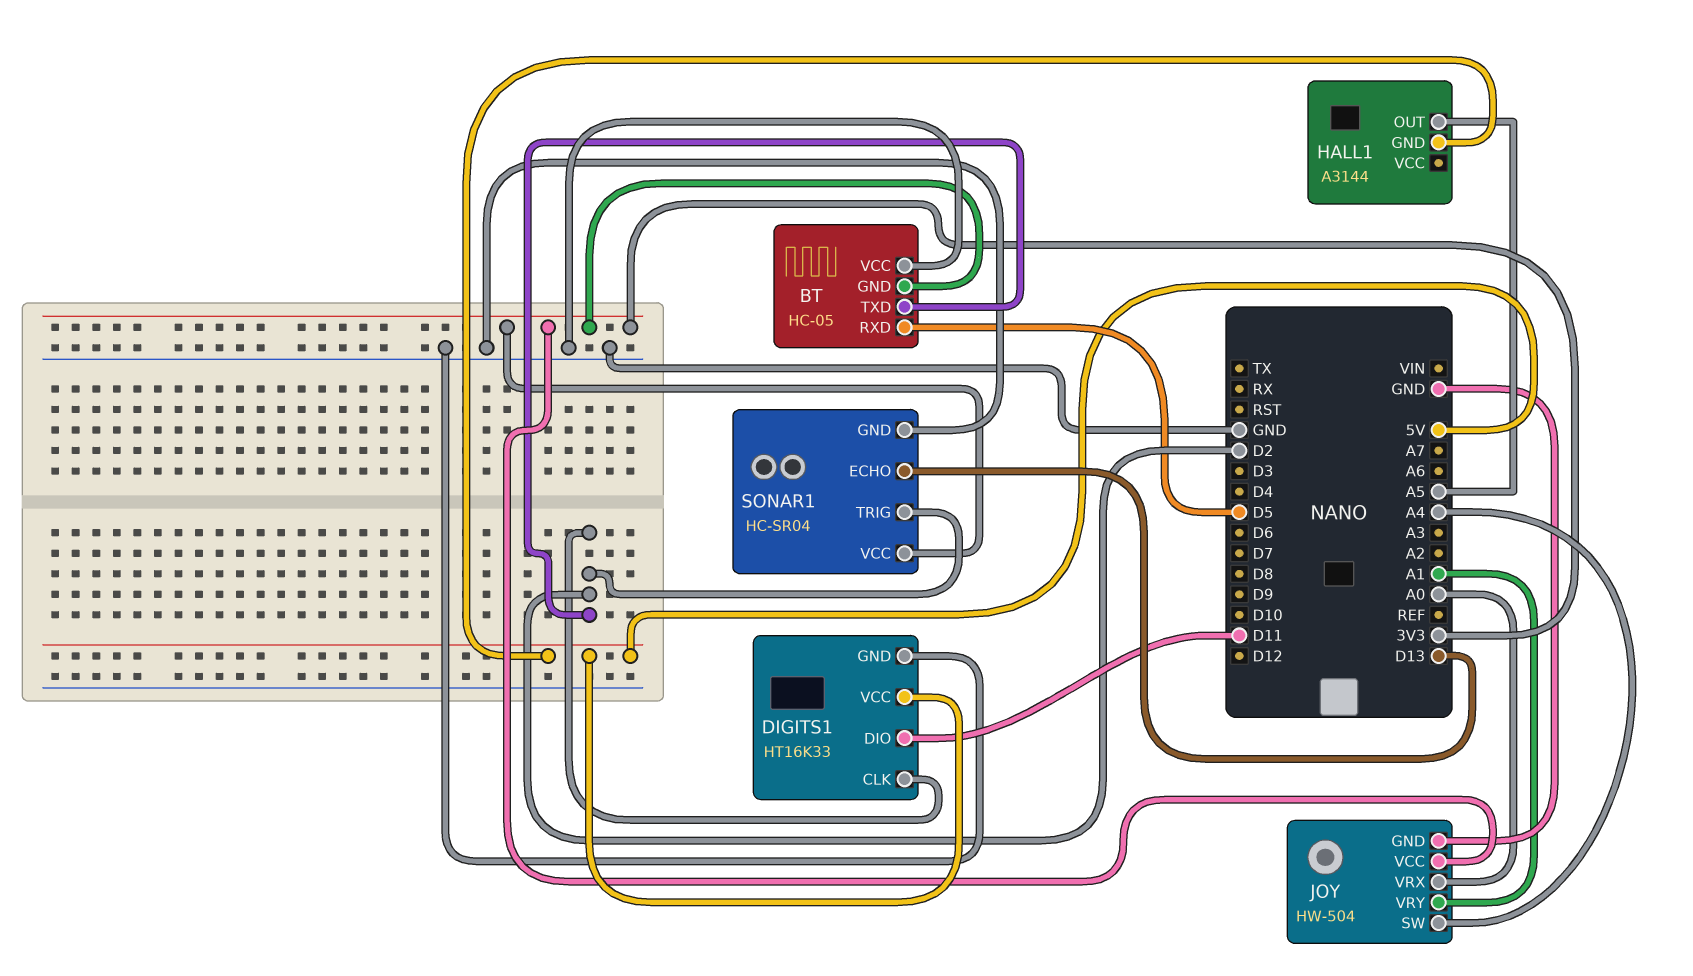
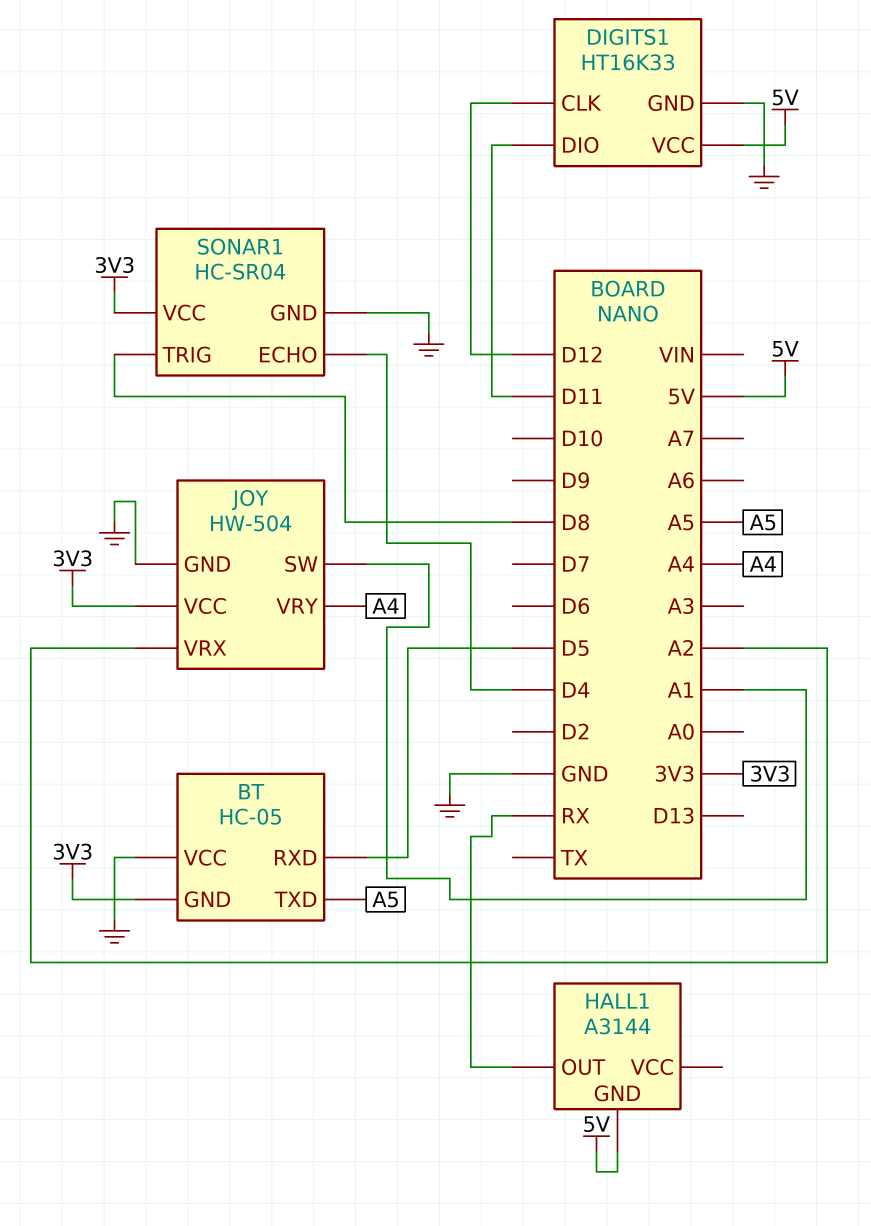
BT pin TXD: D2 -> A5
DIGITS1 pin CLK: D2 -> D12
HALL1 pin OUT: A5 -> RX
JOY pin SW: A4 -> A1
JOY pin VRX: A0 -> A2
JOY pin VRY: A1 -> A4
SONAR1 pin ECHO: D13 -> D4
SONAR1 pin TRIG: D2 -> D8

